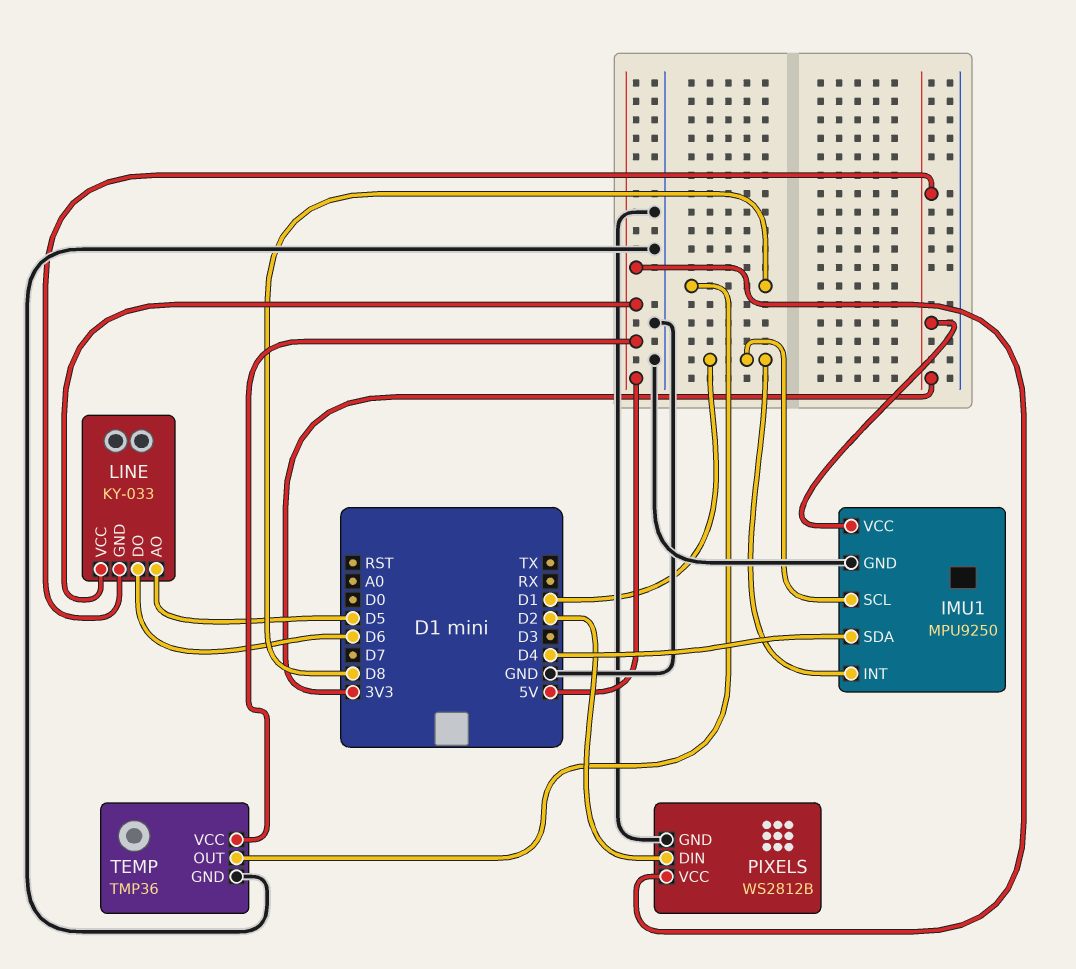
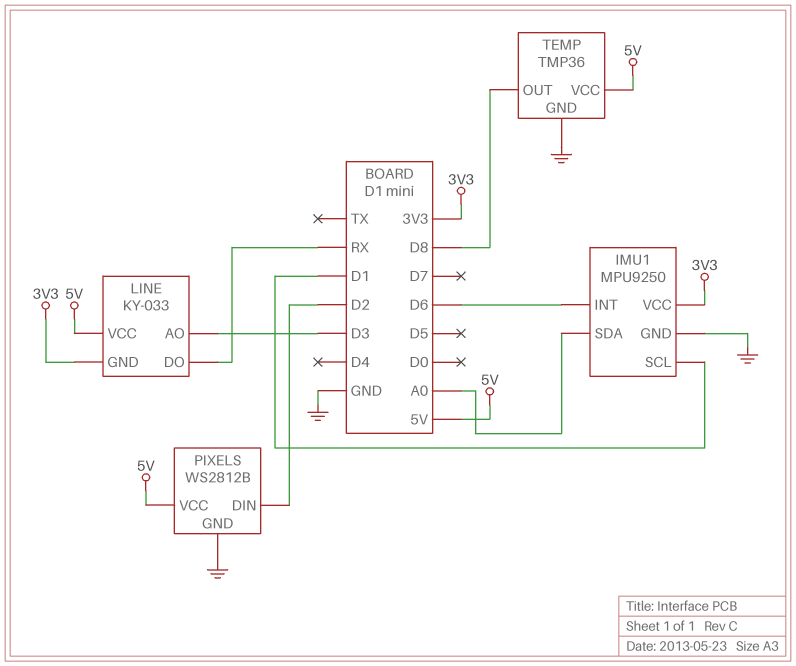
IMU1 pin INT: D1 -> D6
IMU1 pin SDA: D4 -> A0
LINE pin AO: D5 -> D3
LINE pin DO: D6 -> RX

